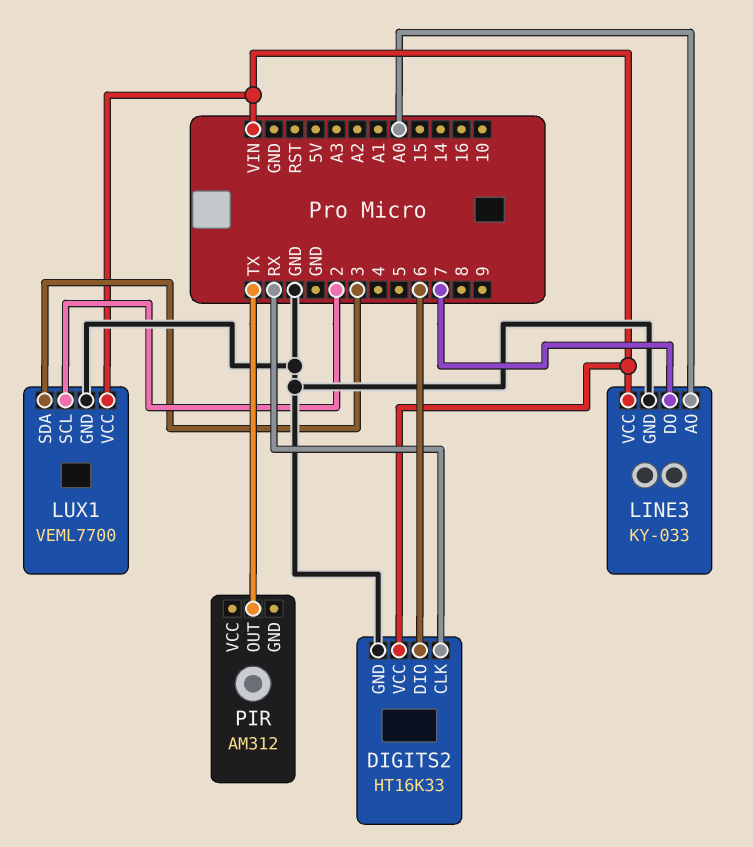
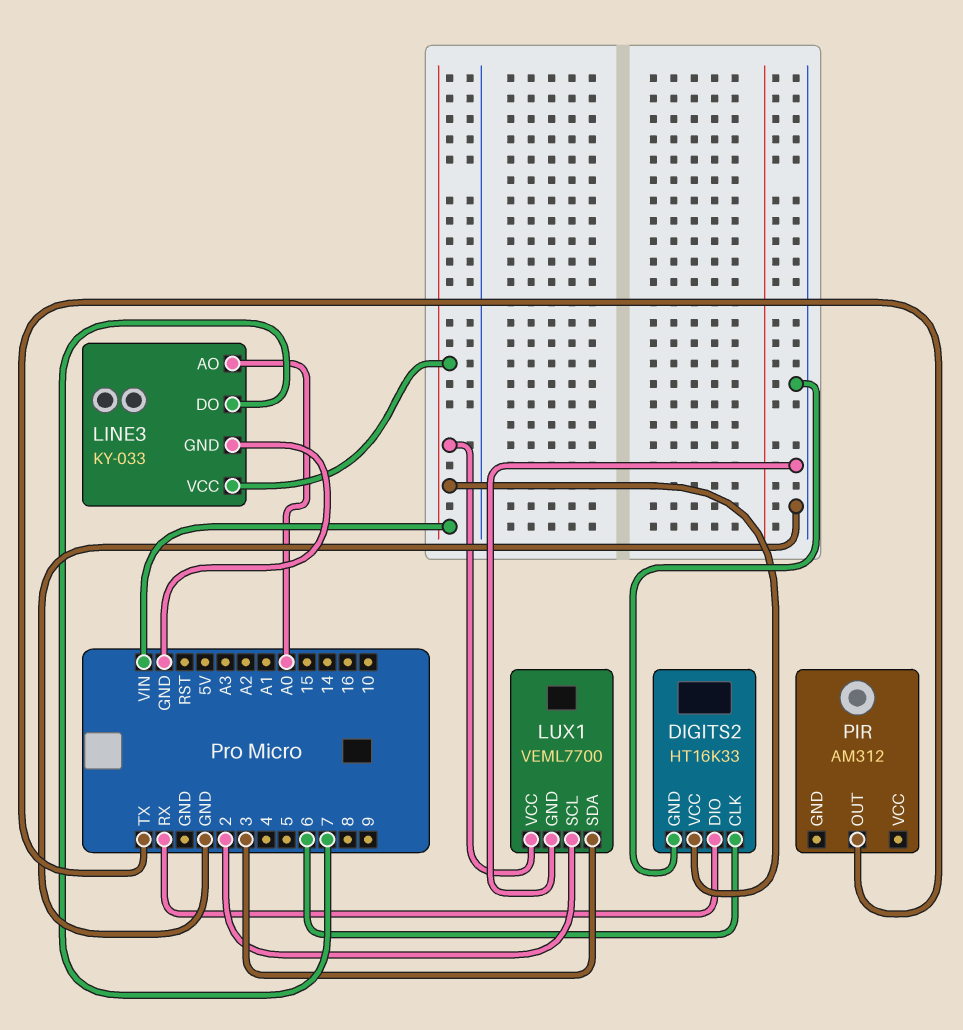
DIGITS2 pin CLK: RX -> 6
DIGITS2 pin DIO: 6 -> RX

